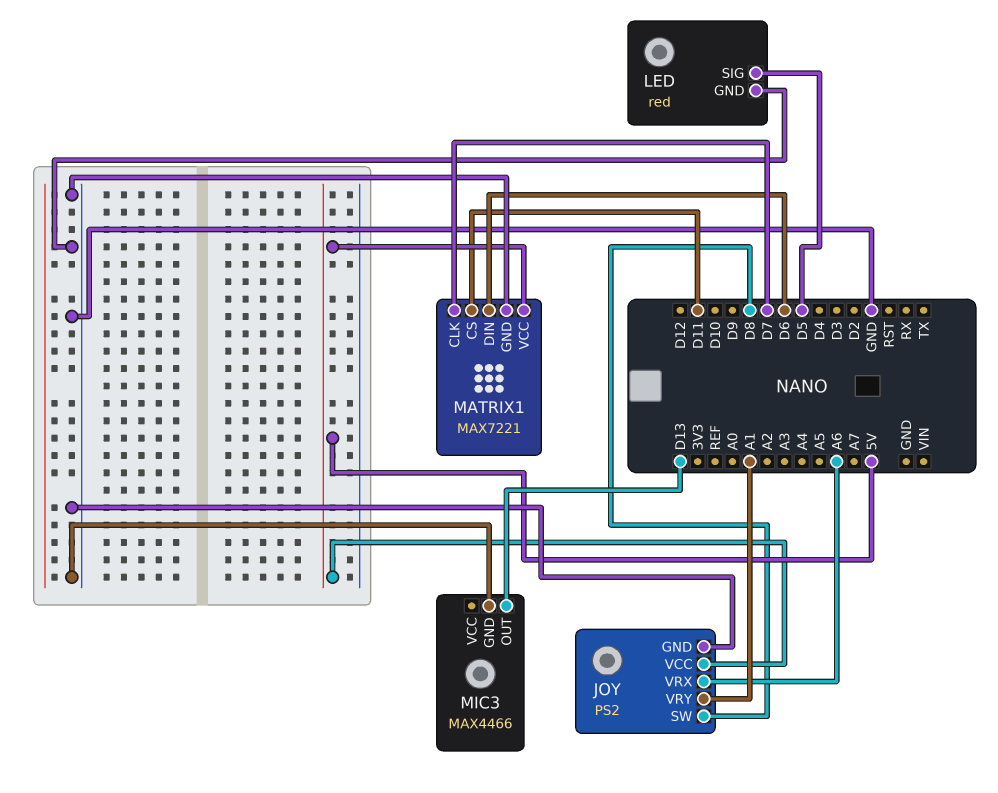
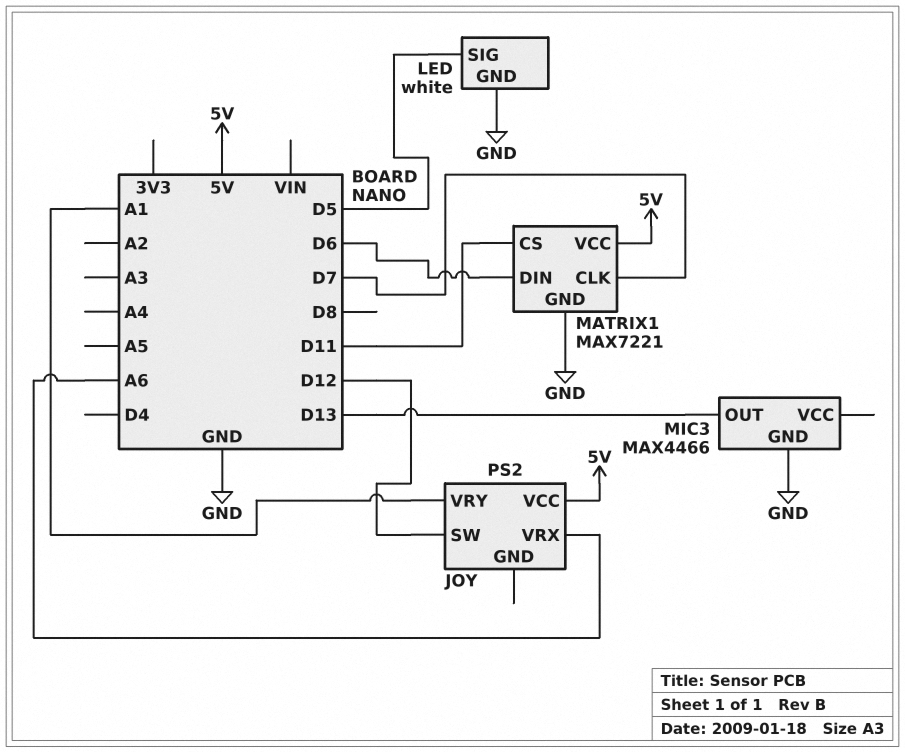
JOY pin GND: GND -> none
JOY pin SW: D8 -> D12
LED: red -> white

